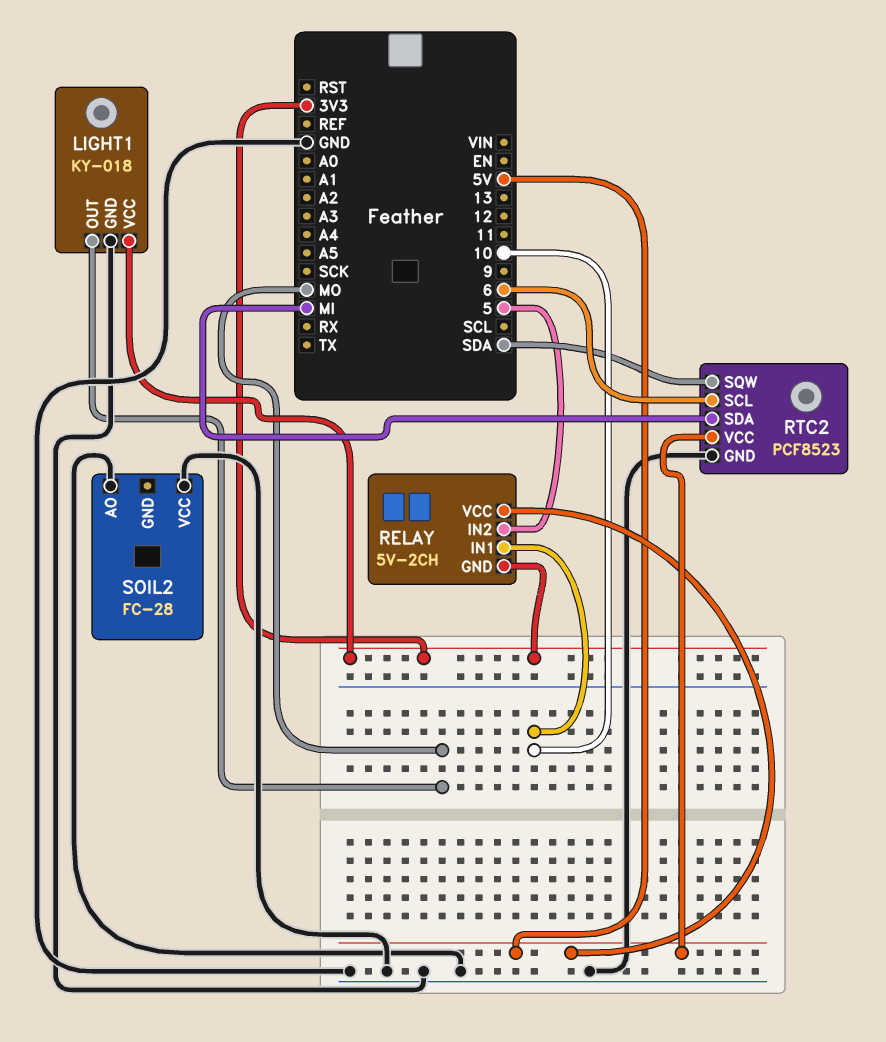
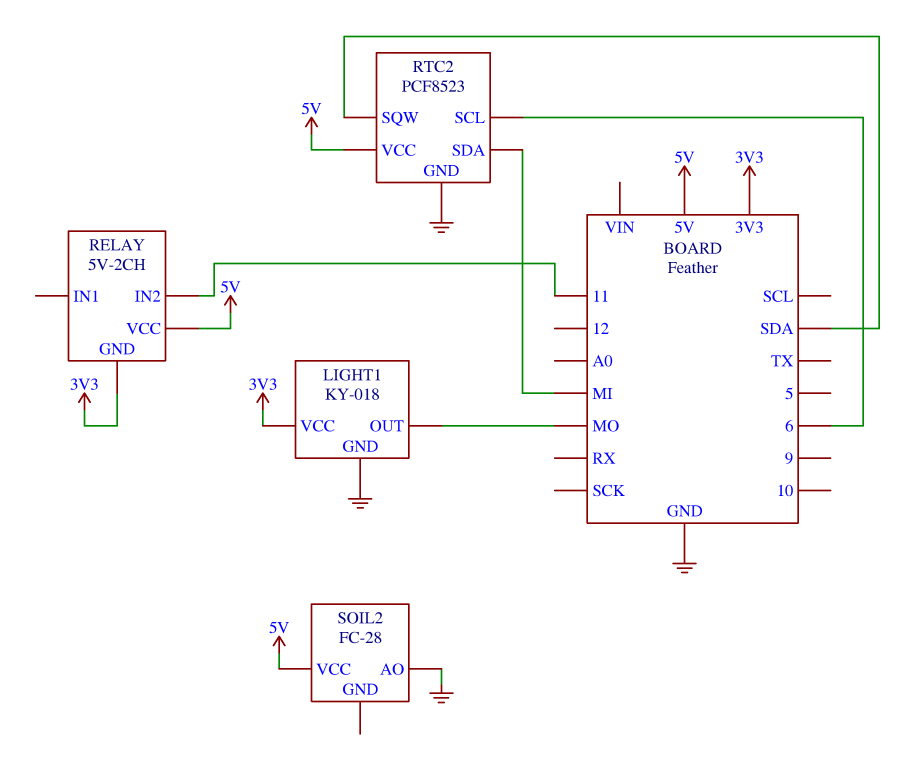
RELAY pin IN1: 10 -> none
RELAY pin IN2: 5 -> 11
SOIL2 pin VCC: GND -> 5V

